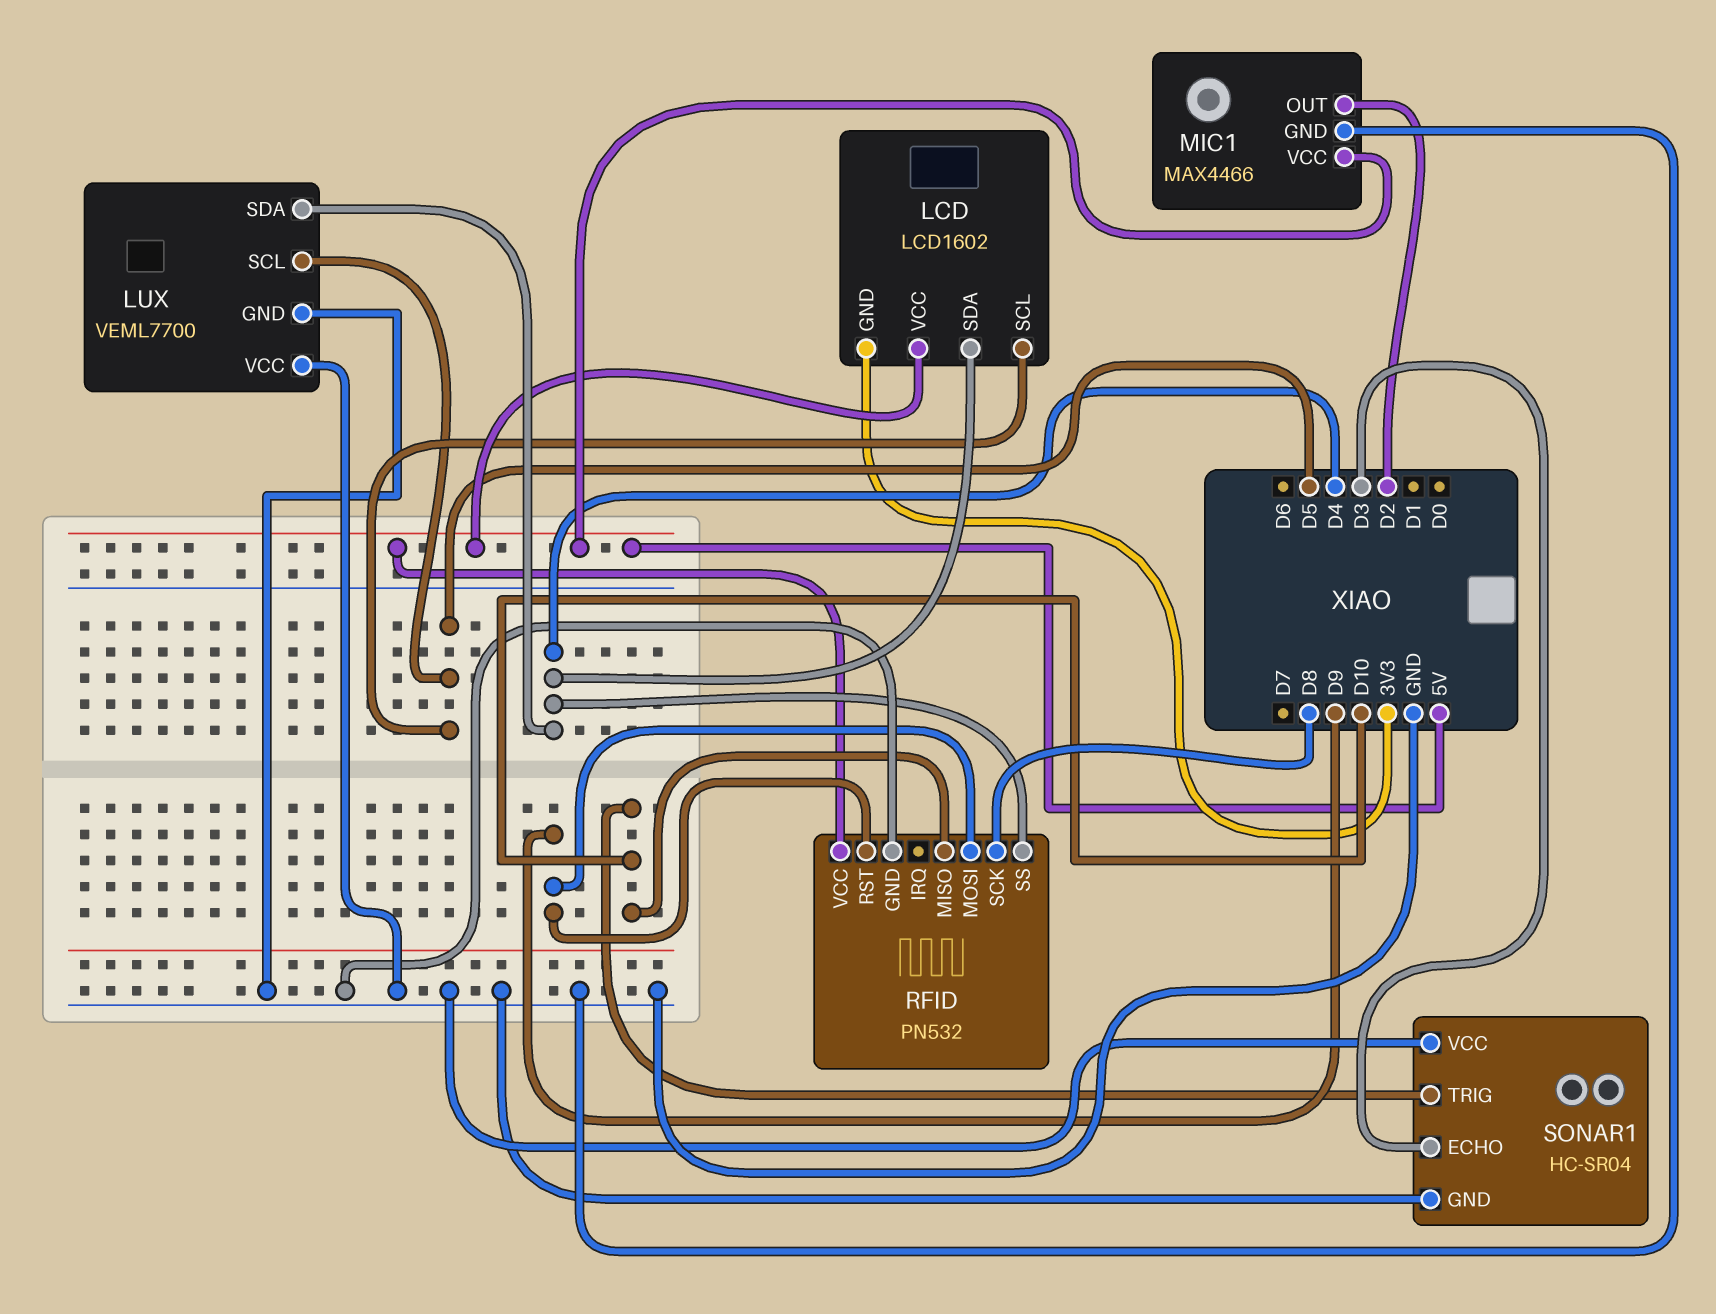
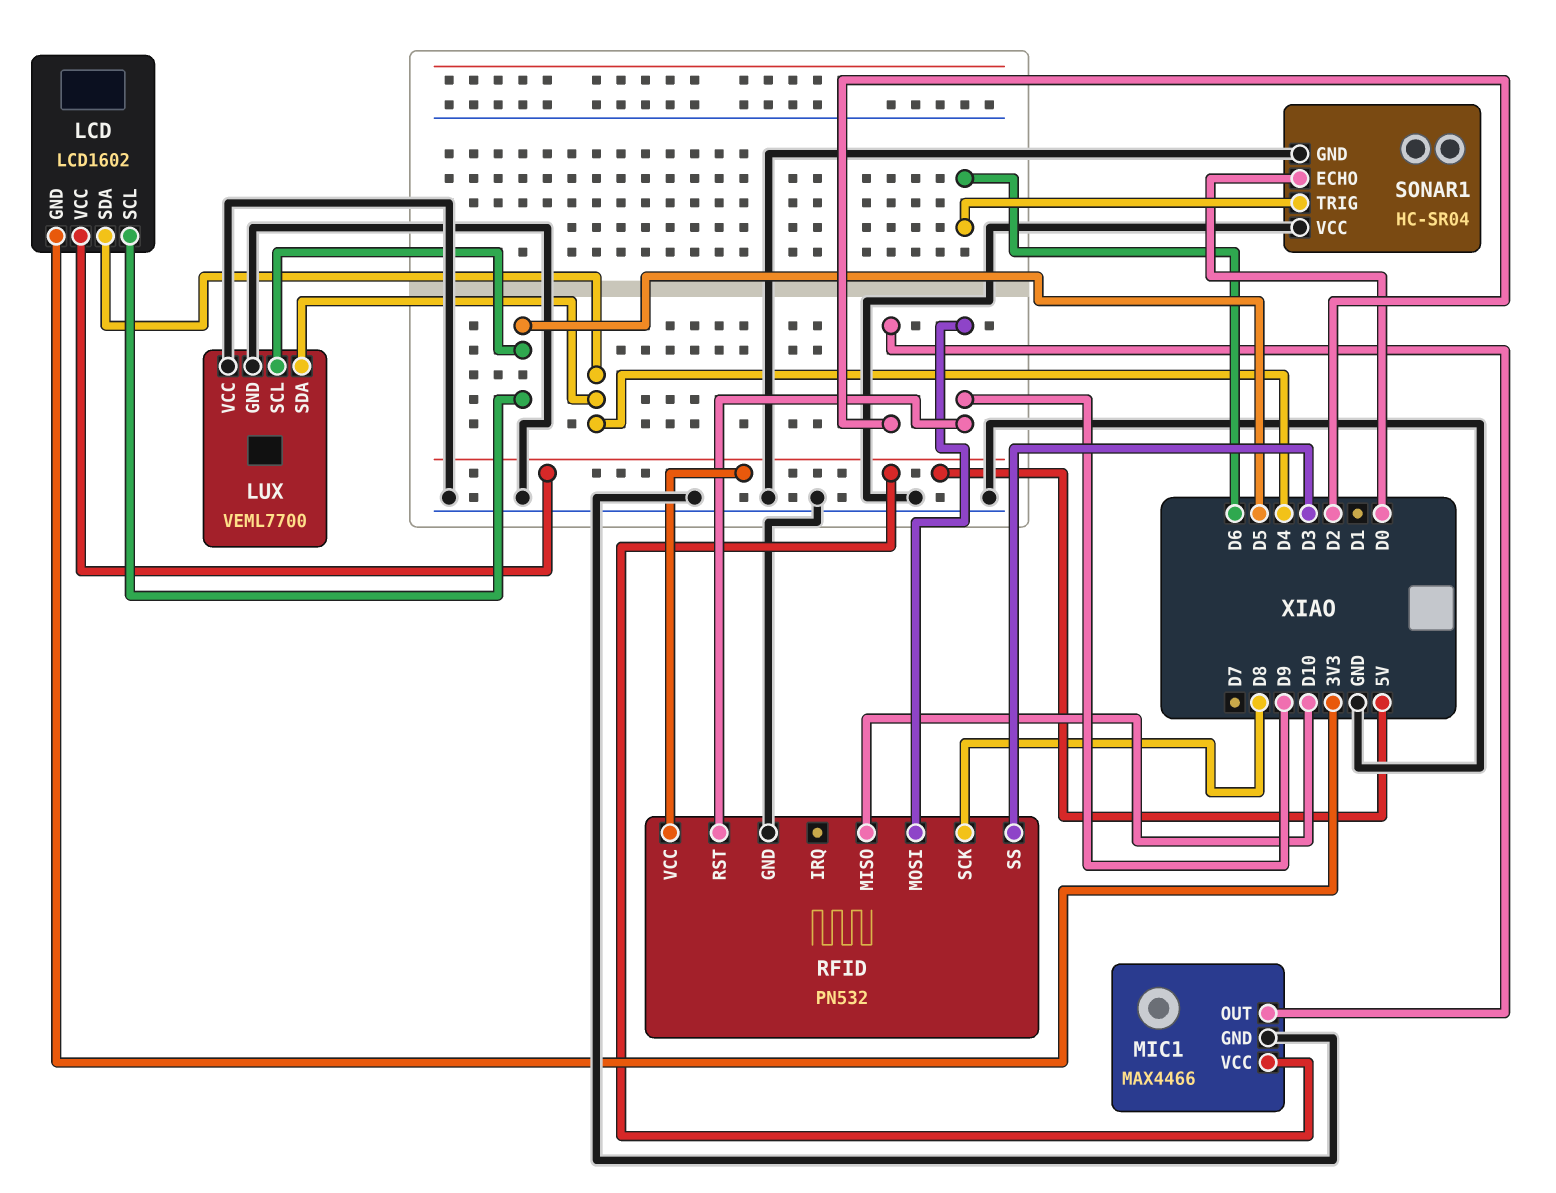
RFID pin SS: D4 -> D3
SONAR1 pin ECHO: D3 -> D0
SONAR1 pin TRIG: D10 -> D6

